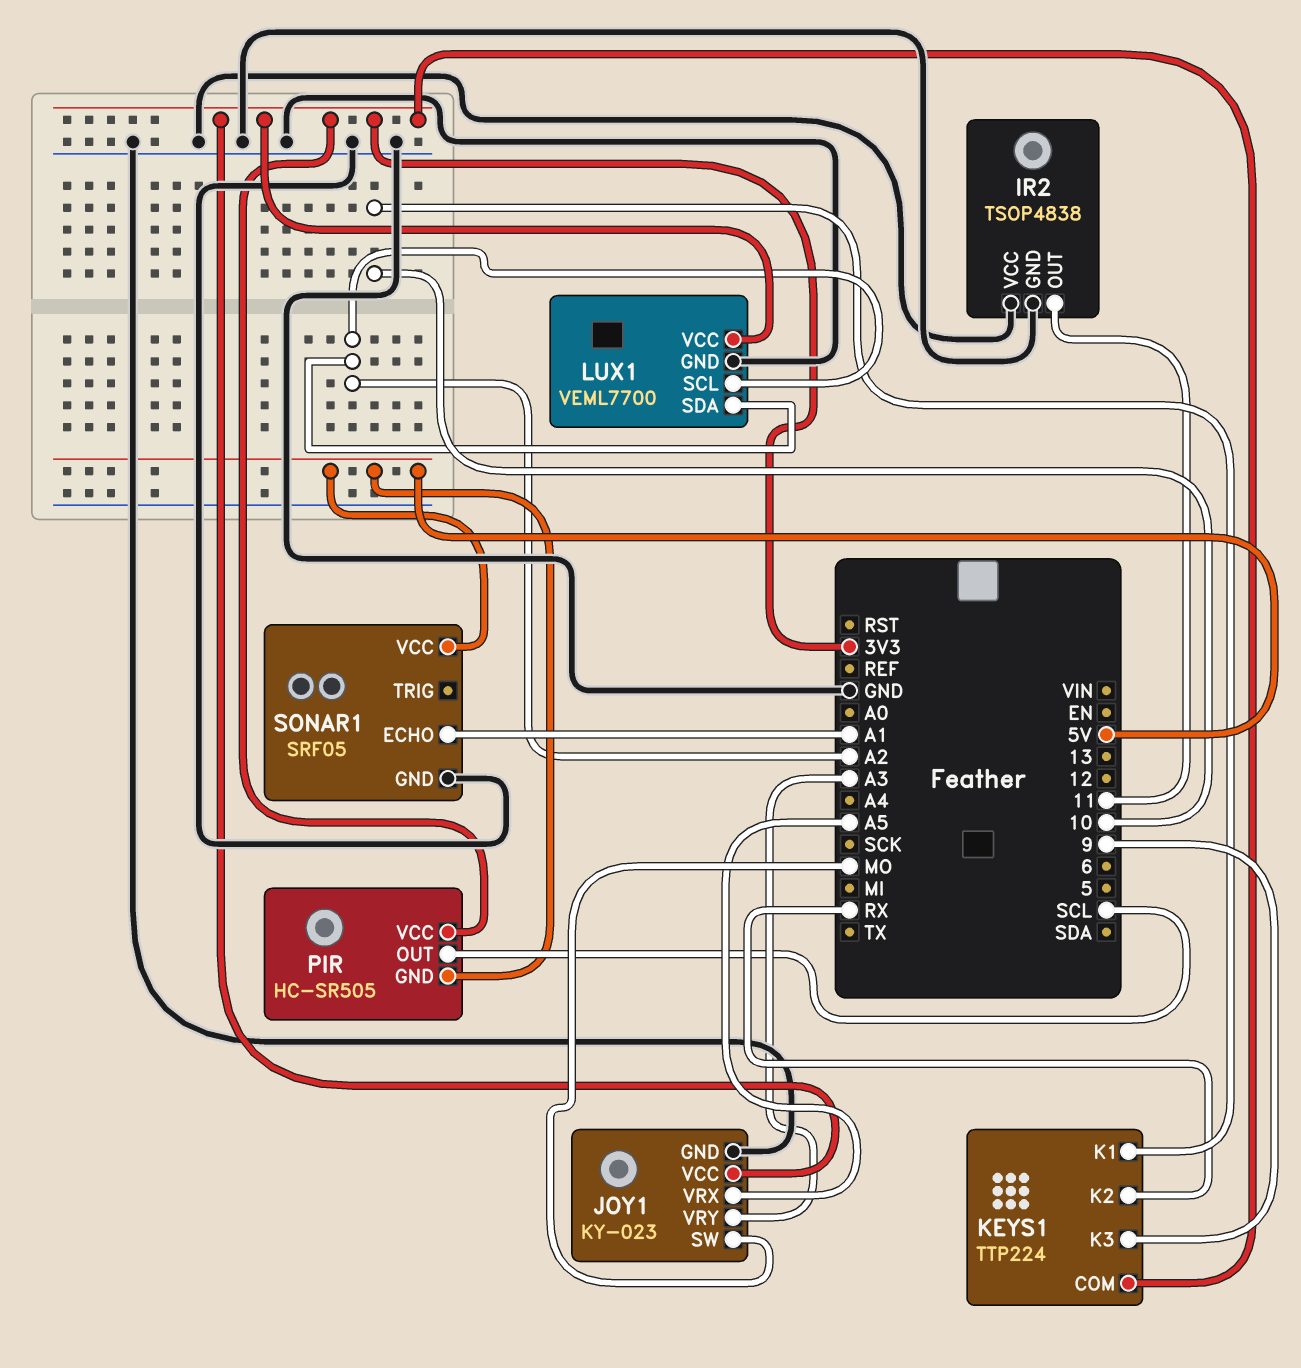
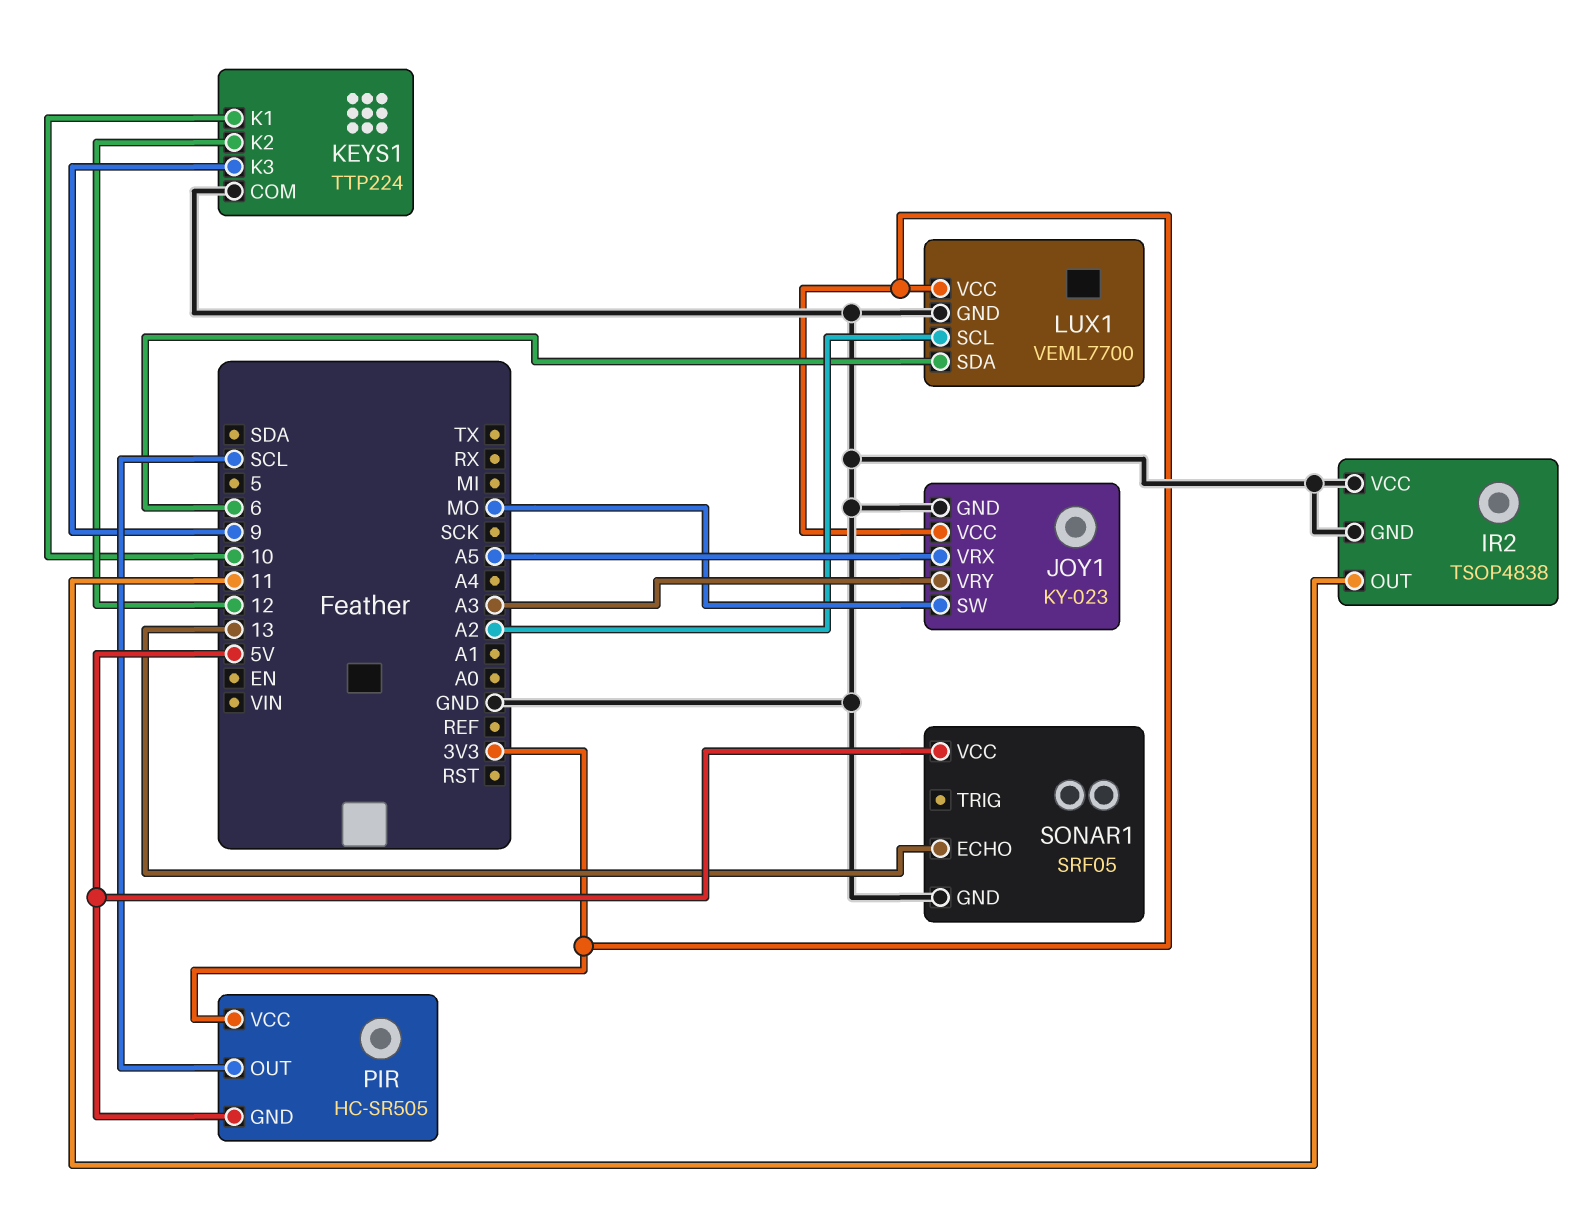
KEYS1 pin COM: 3V3 -> GND
KEYS1 pin K2: RX -> 12
LUX1 pin SDA: A2 -> 6
SONAR1 pin ECHO: A1 -> 13

